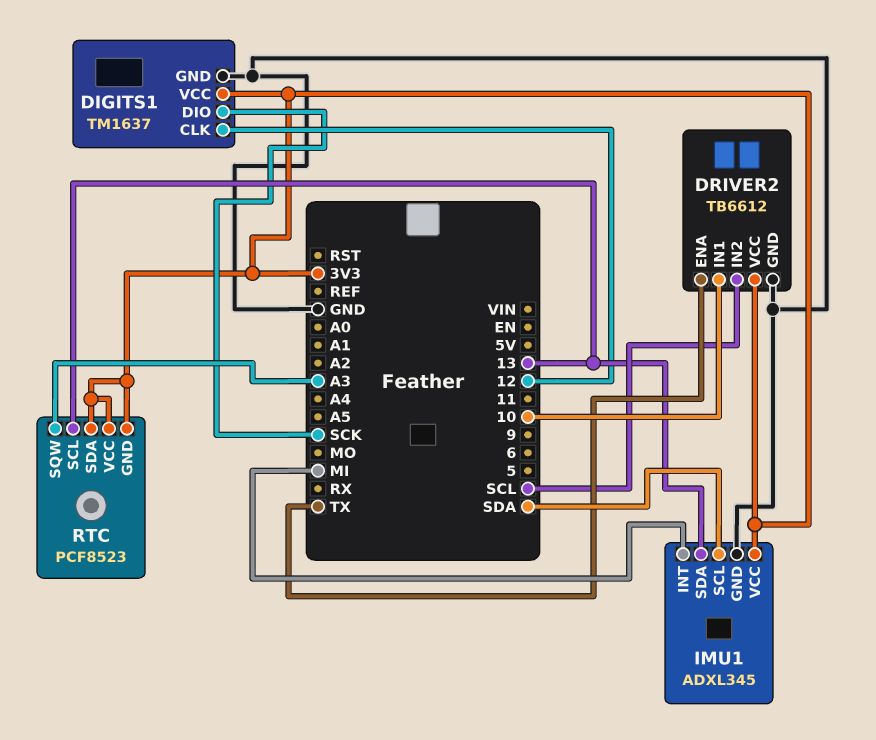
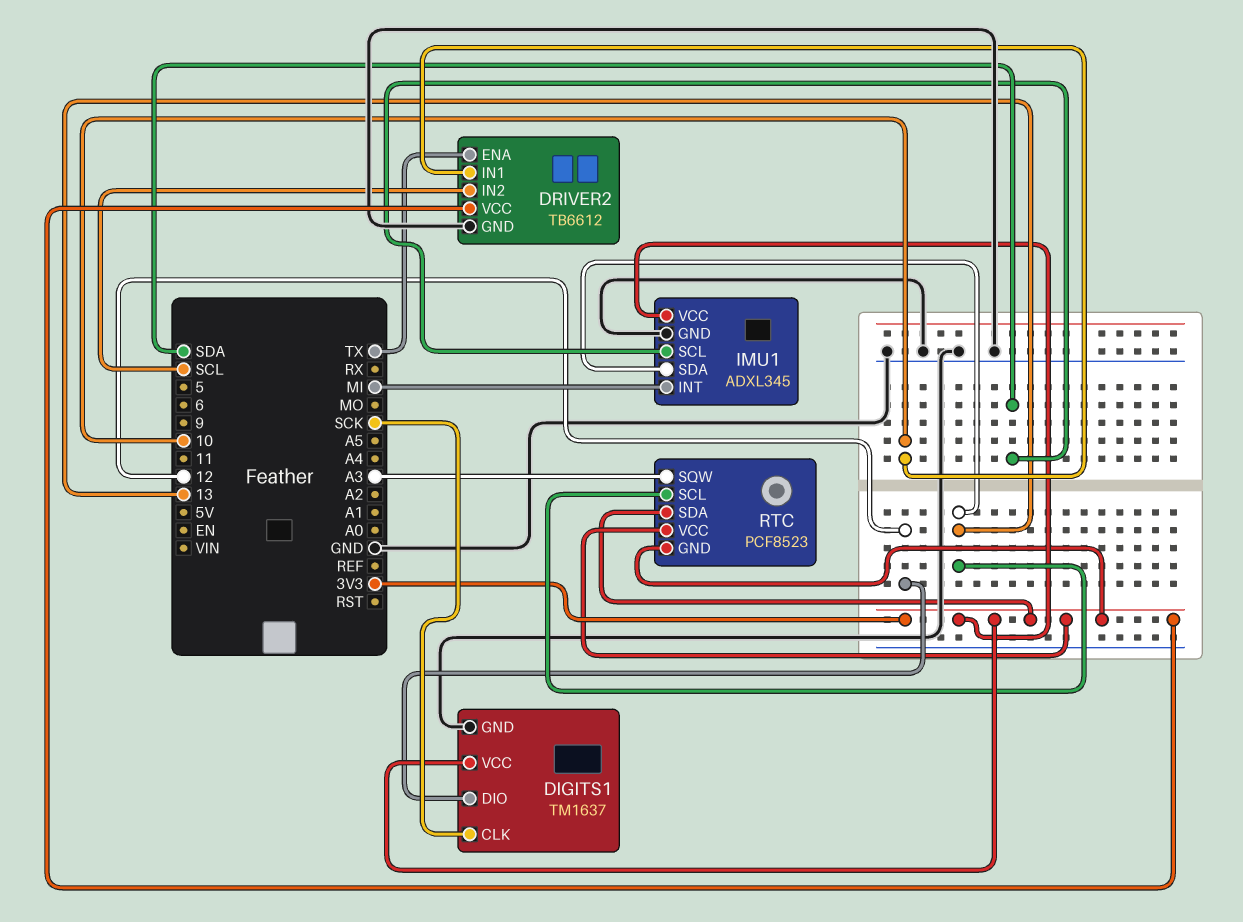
DIGITS1 pin CLK: 12 -> SCK
DIGITS1 pin DIO: SCK -> 12

